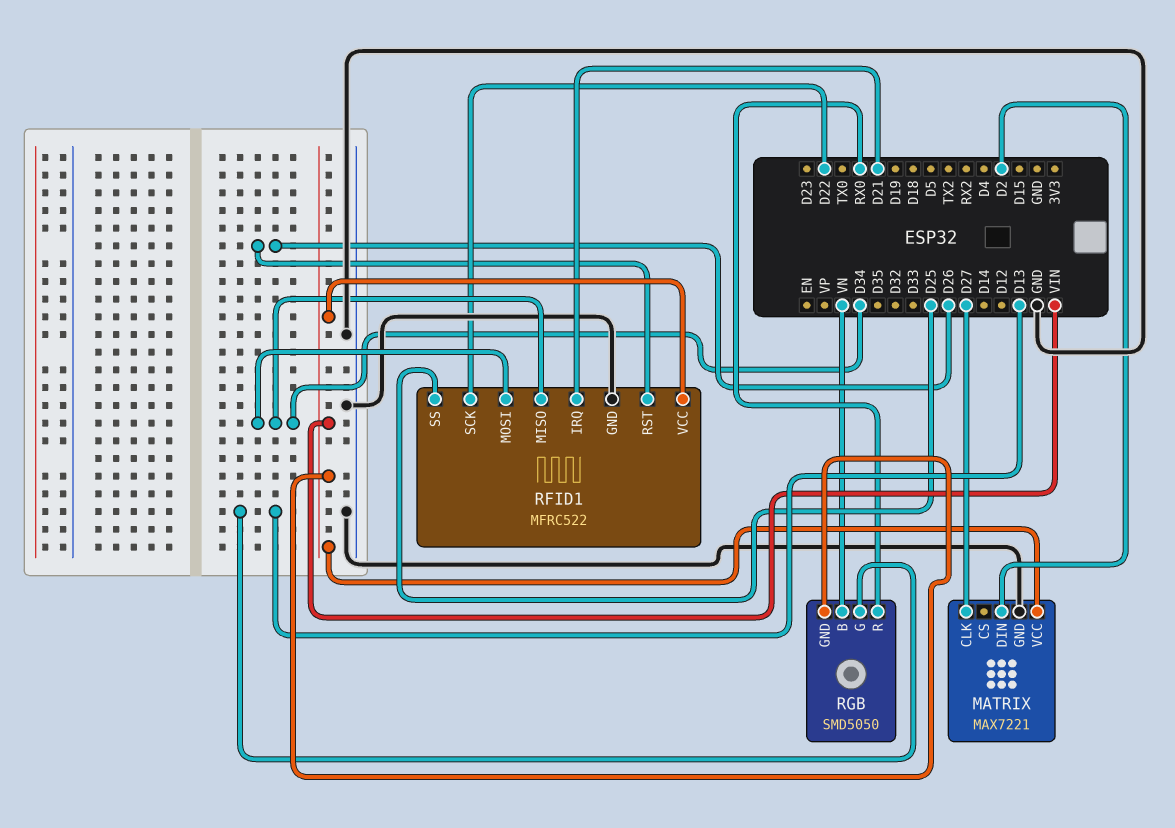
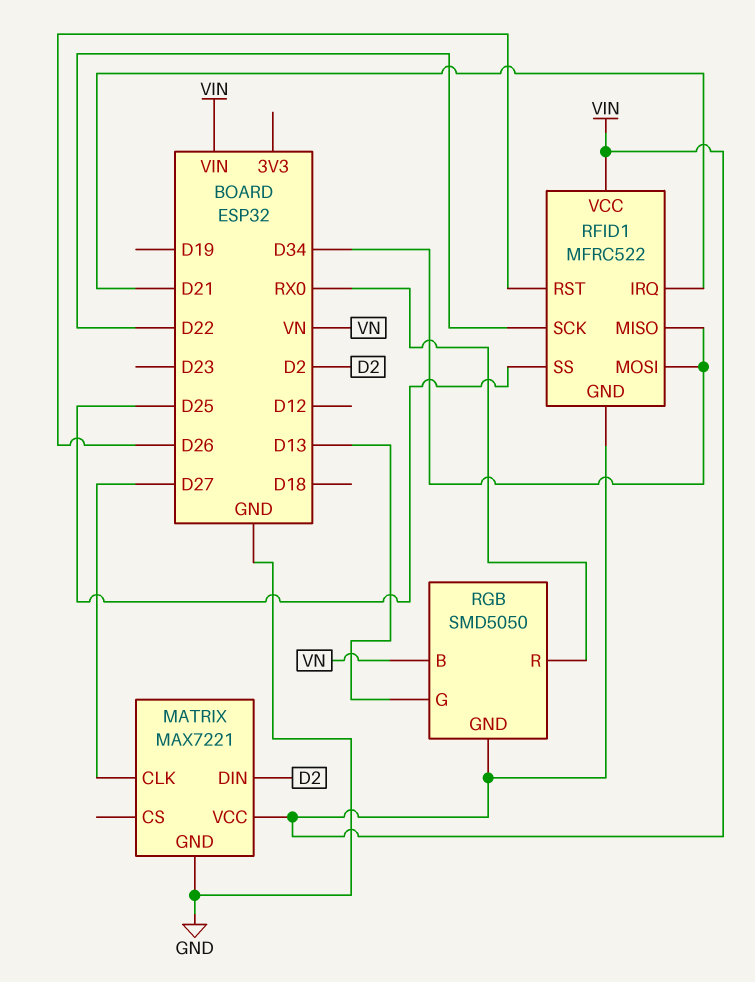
RFID1 pin GND: GND -> VIN

